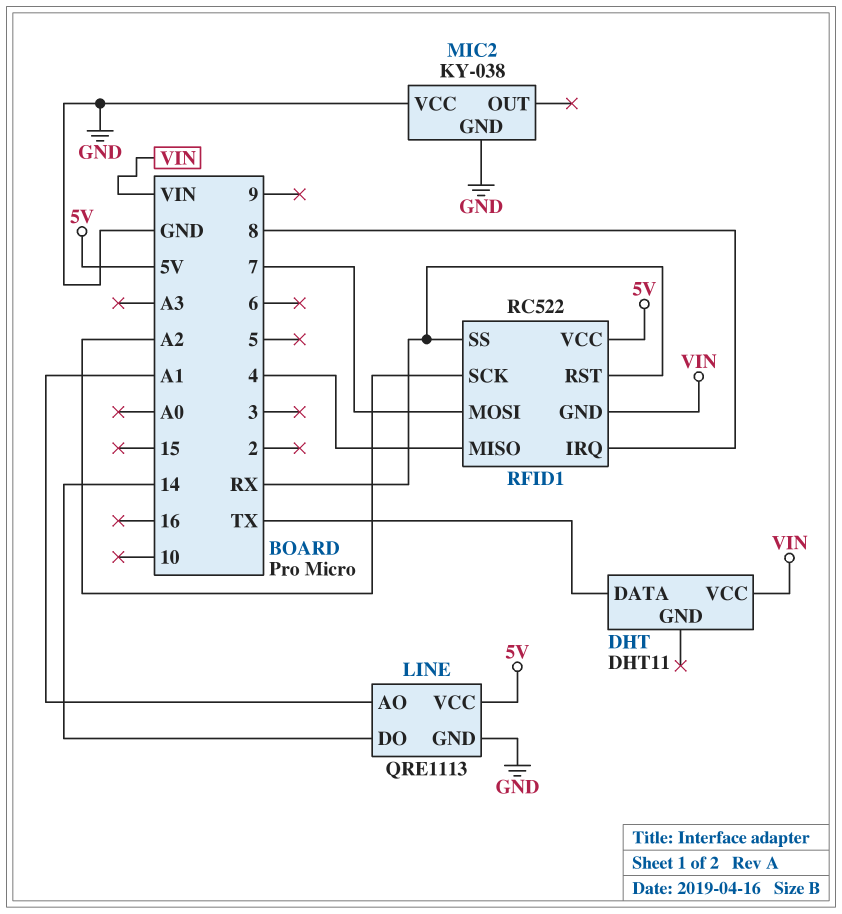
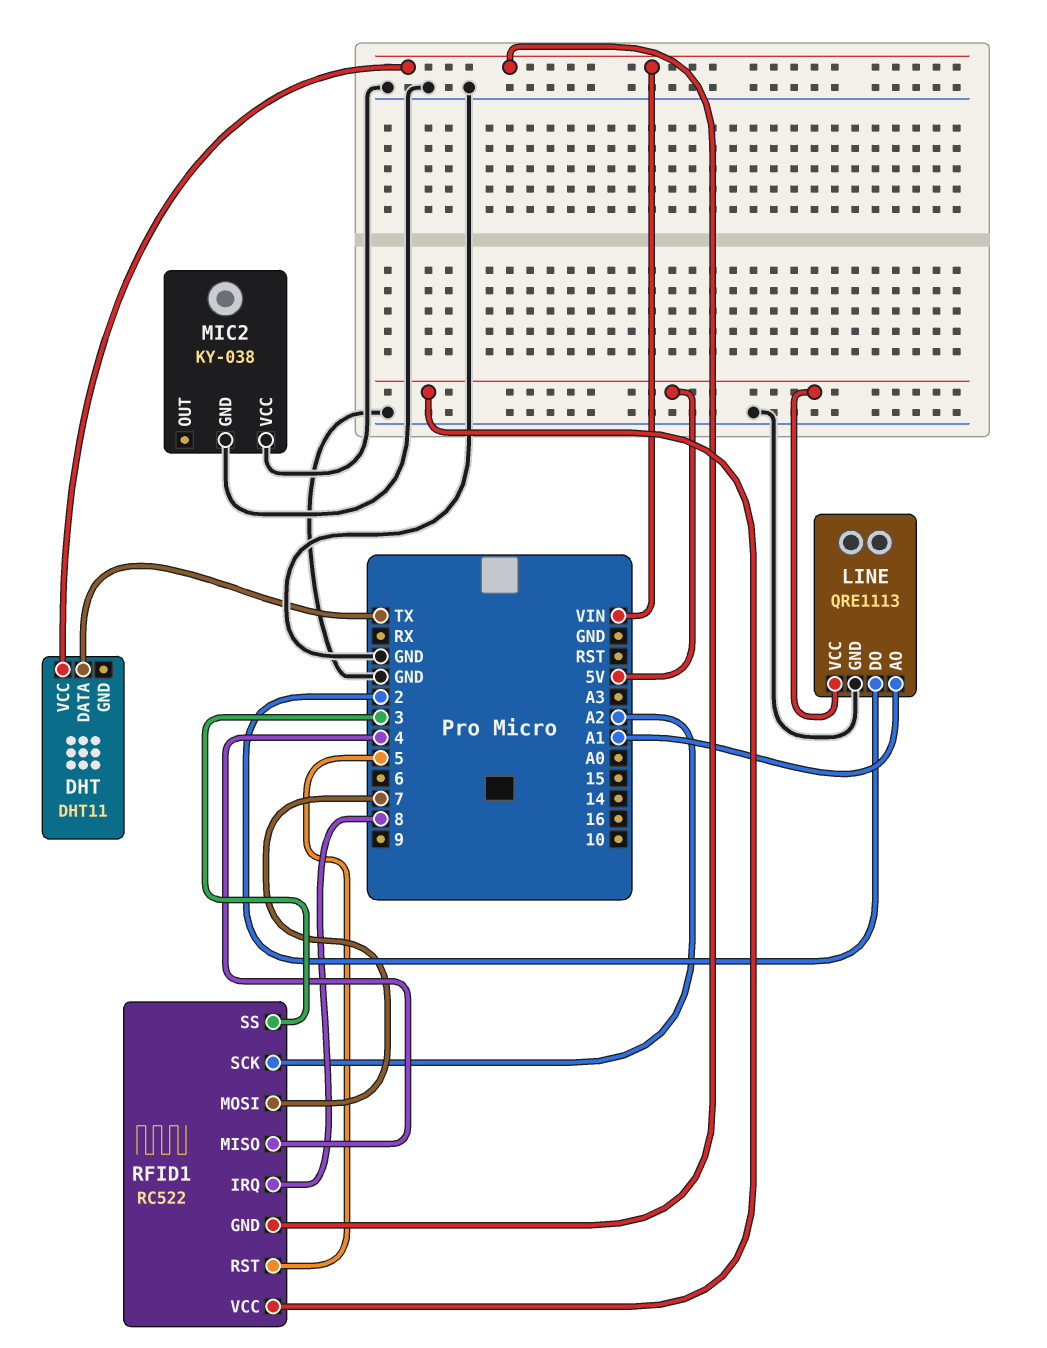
LINE pin DO: 14 -> 2
RFID1 pin RST: RX -> 5
RFID1 pin SS: RX -> 3

